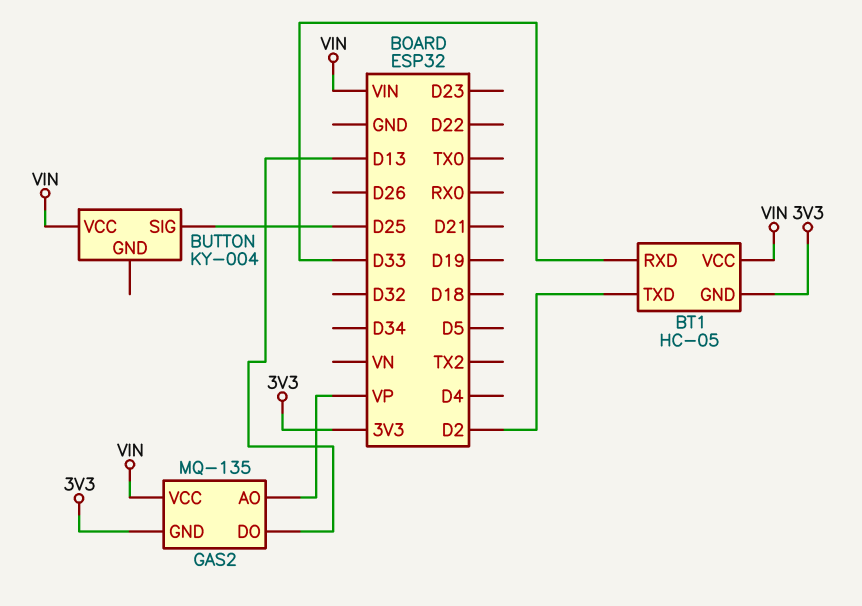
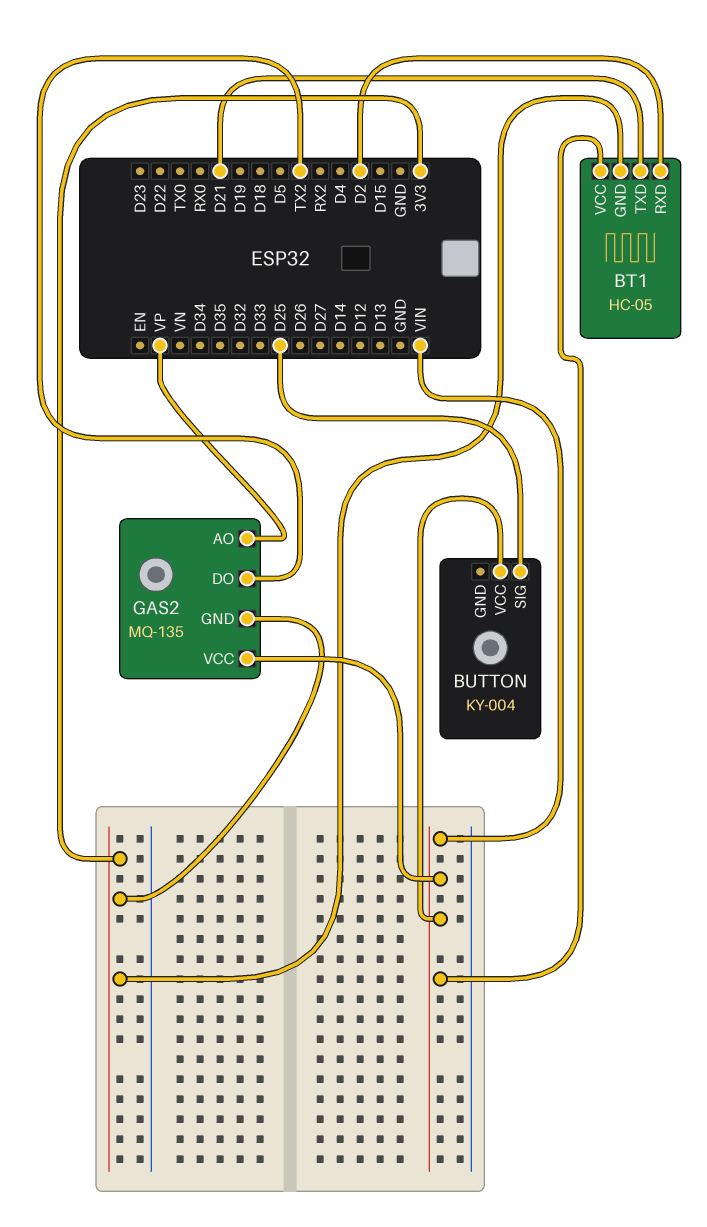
BT1 pin RXD: D33 -> D2
BT1 pin TXD: D2 -> D21
GAS2 pin DO: D13 -> TX2

